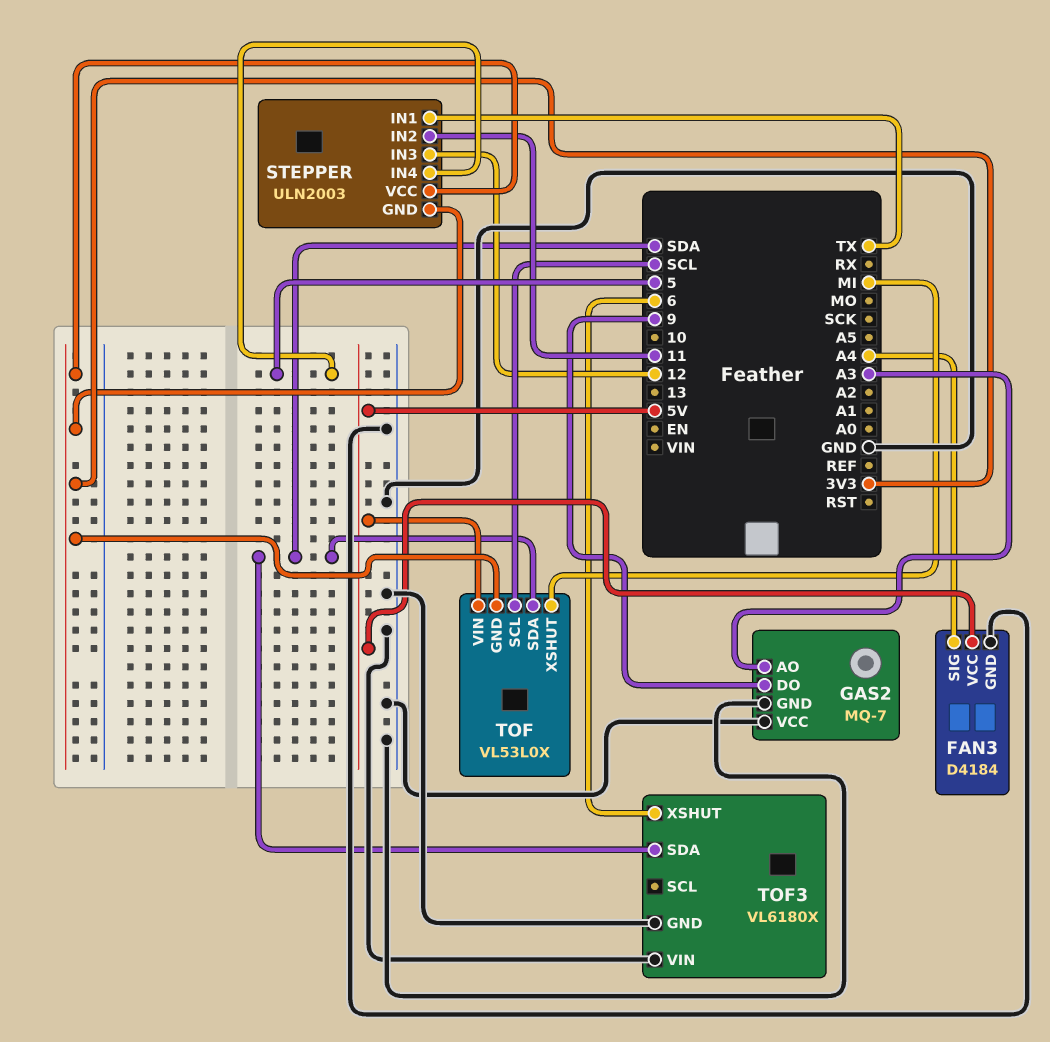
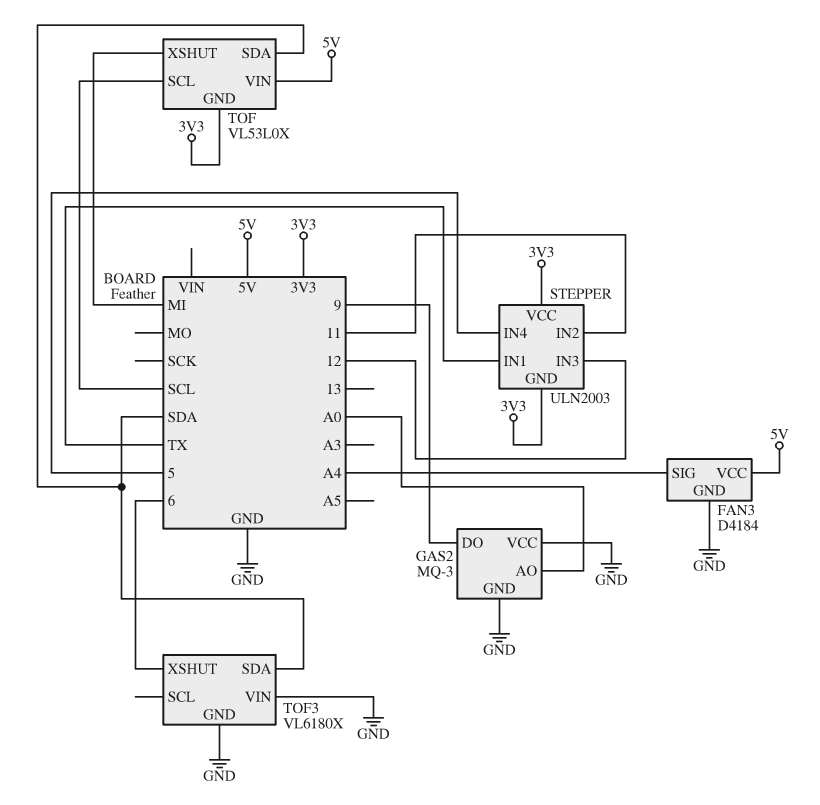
GAS2: MQ-7 -> MQ-3
GAS2 pin AO: A3 -> A0

